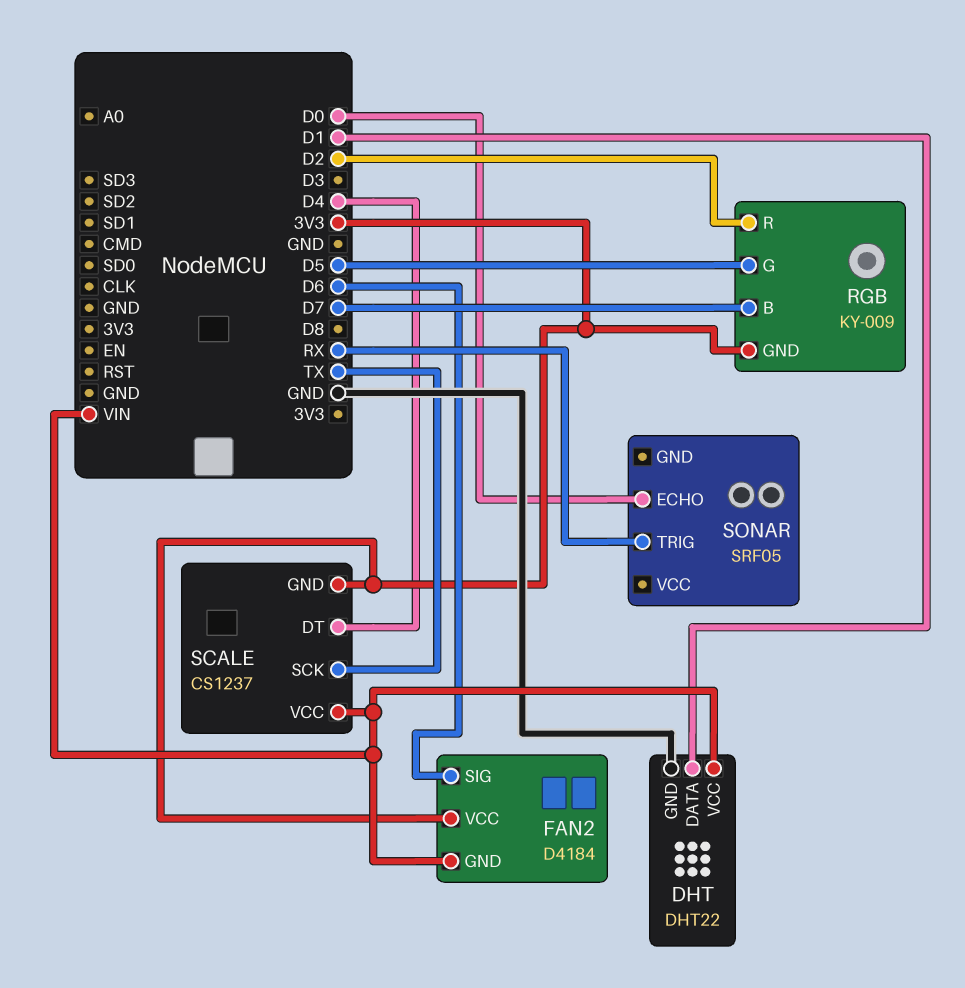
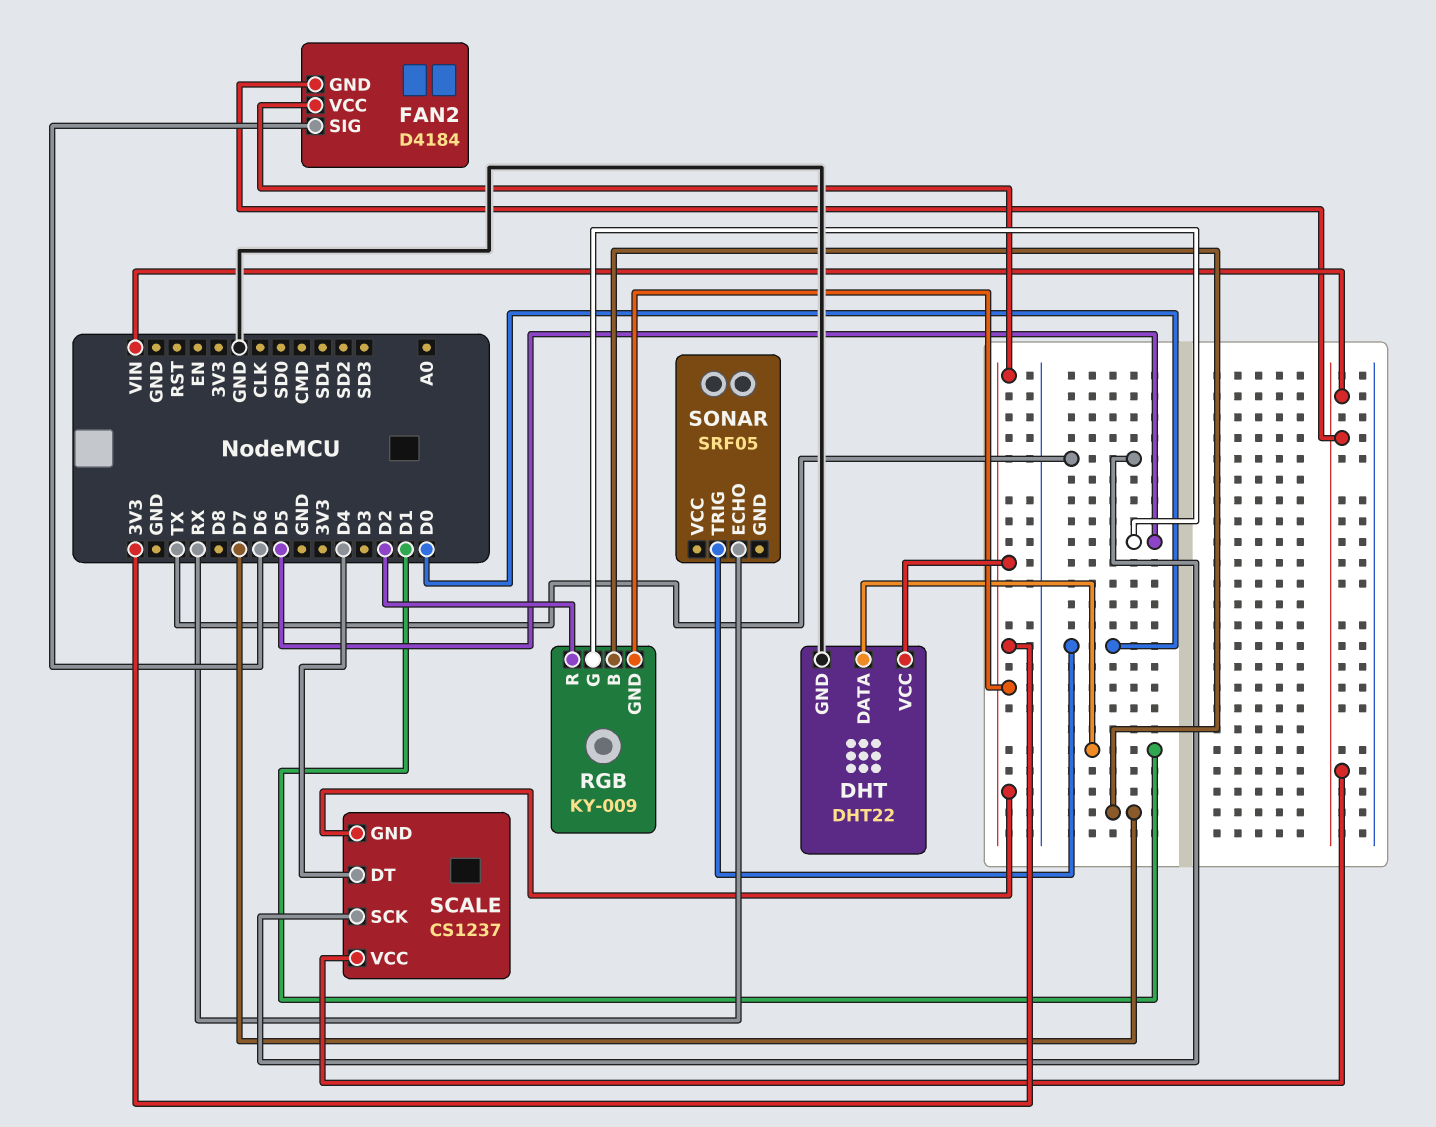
DHT pin VCC: VIN -> 3V3
SONAR pin ECHO: D0 -> RX
SONAR pin TRIG: RX -> D0

